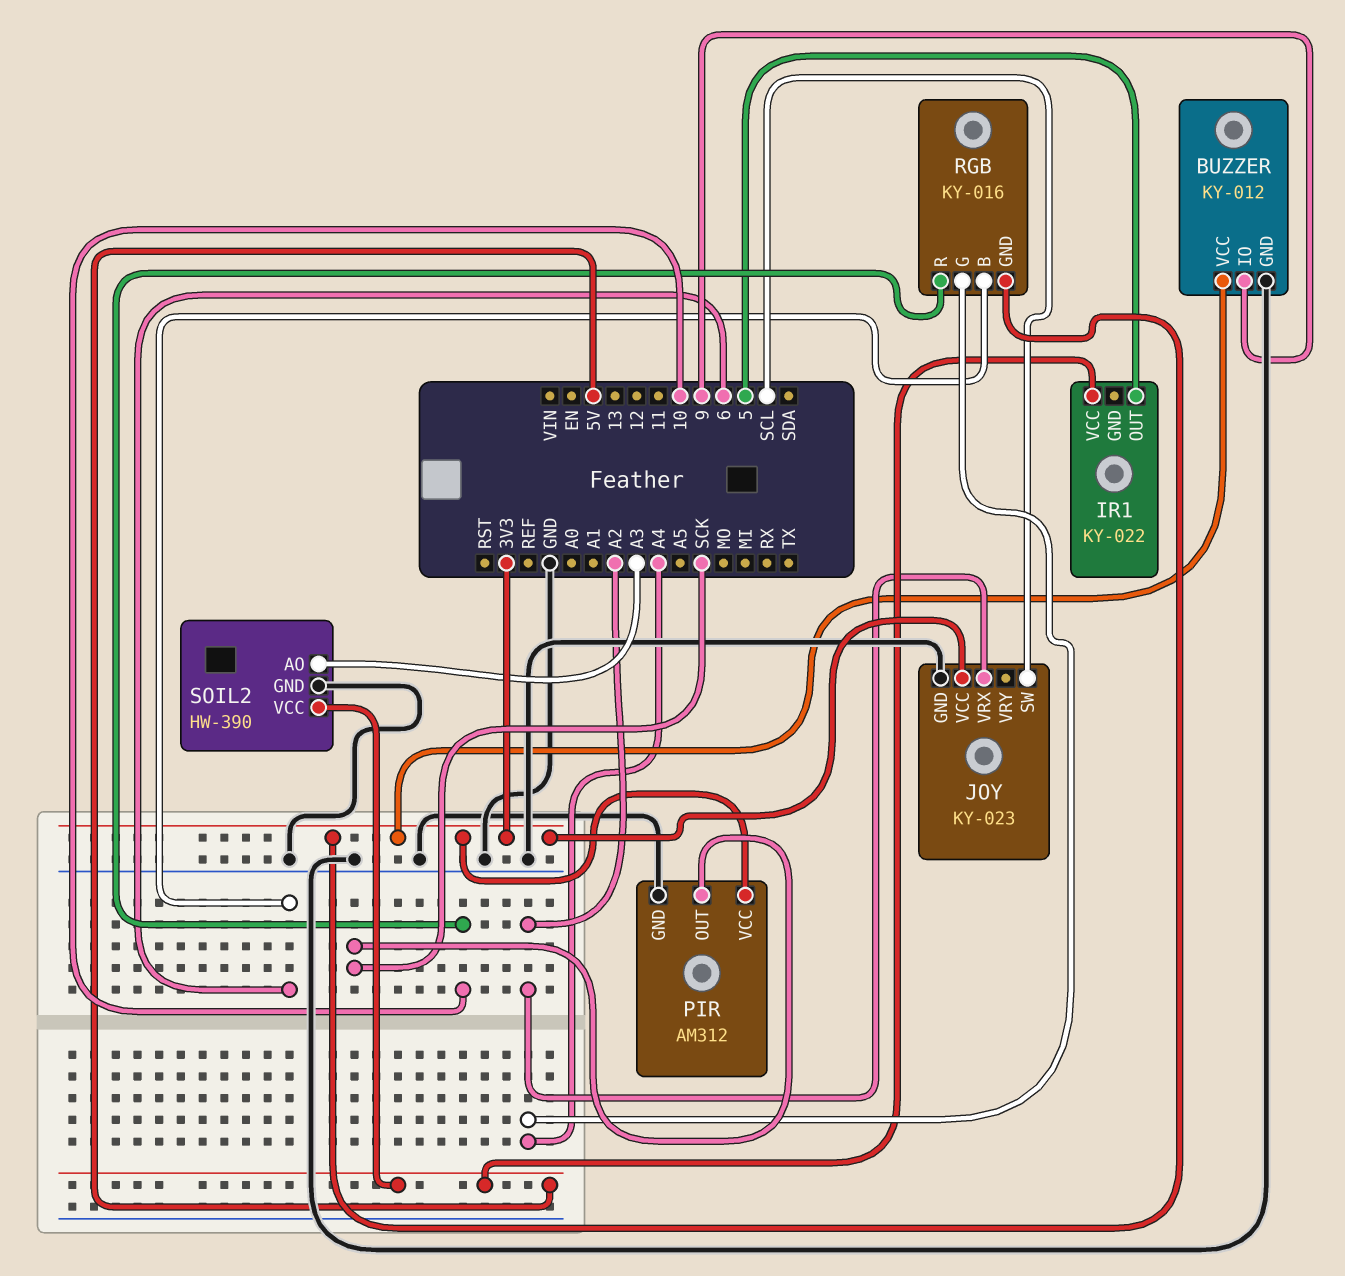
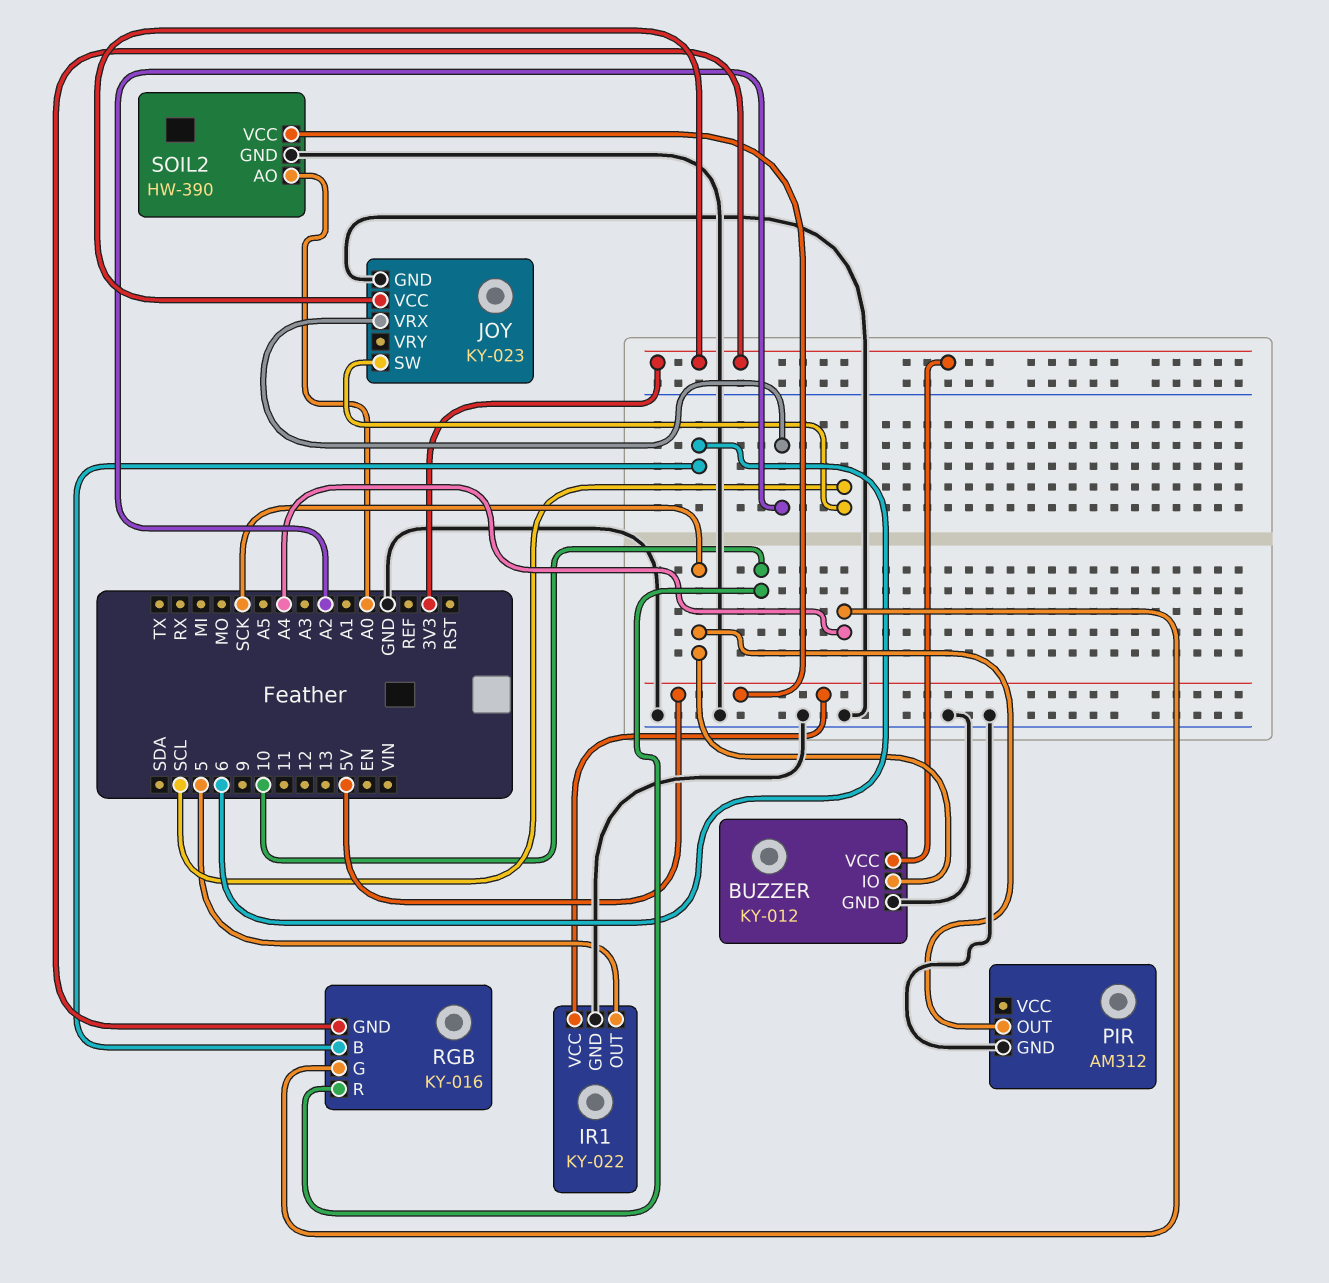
BUZZER pin IO: 9 -> SCK
IR1 pin GND: none -> GND
PIR pin VCC: 3V3 -> none
SOIL2 pin AO: A3 -> A0

